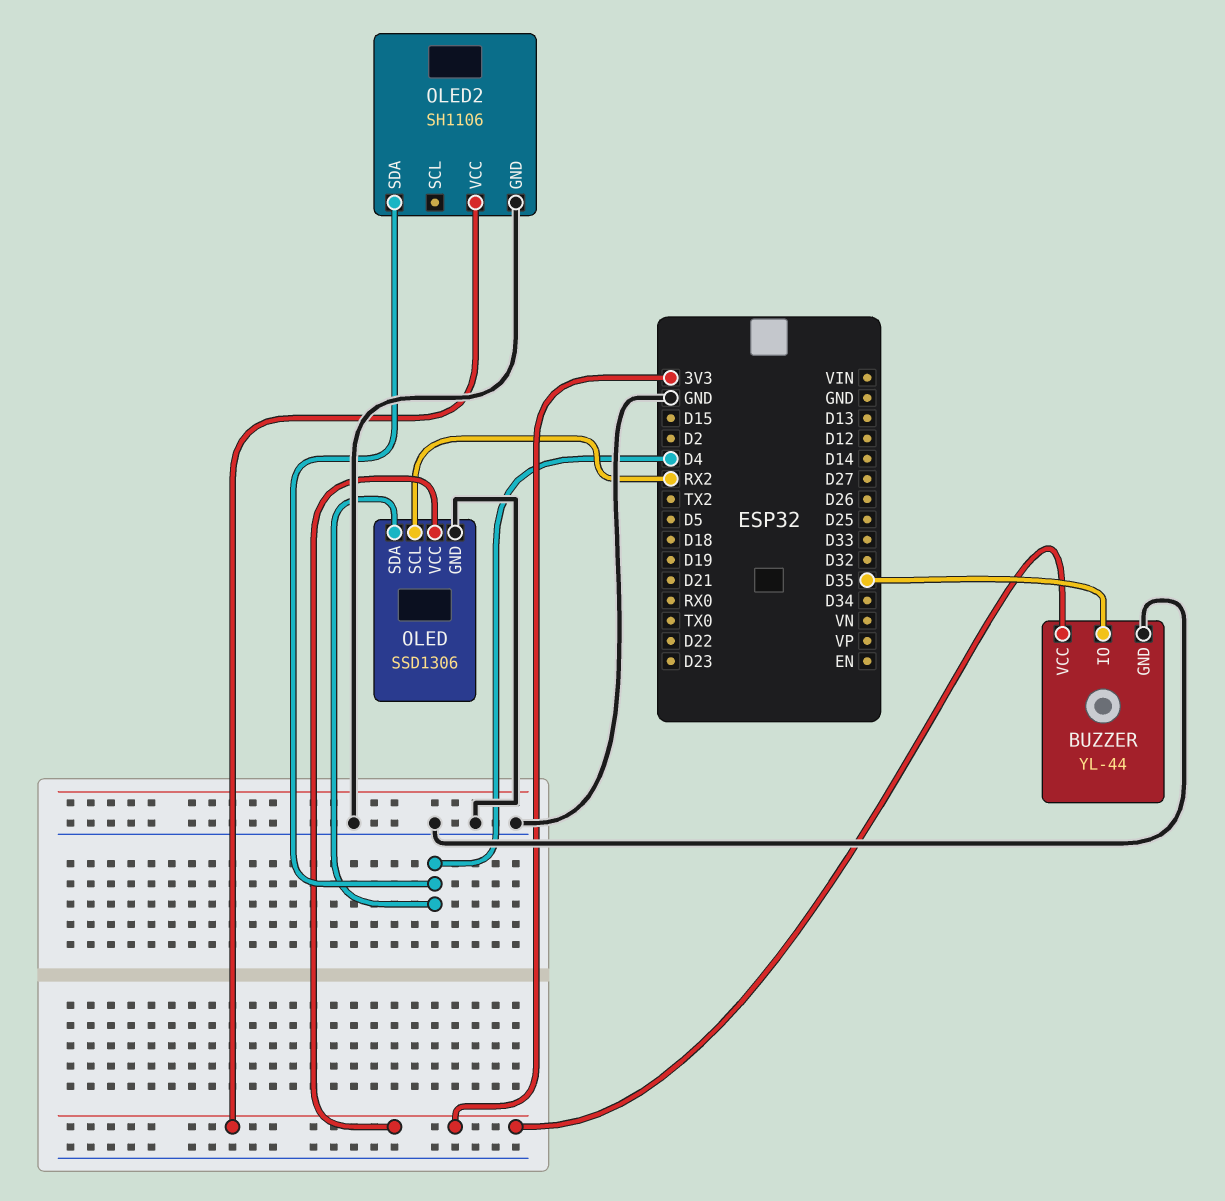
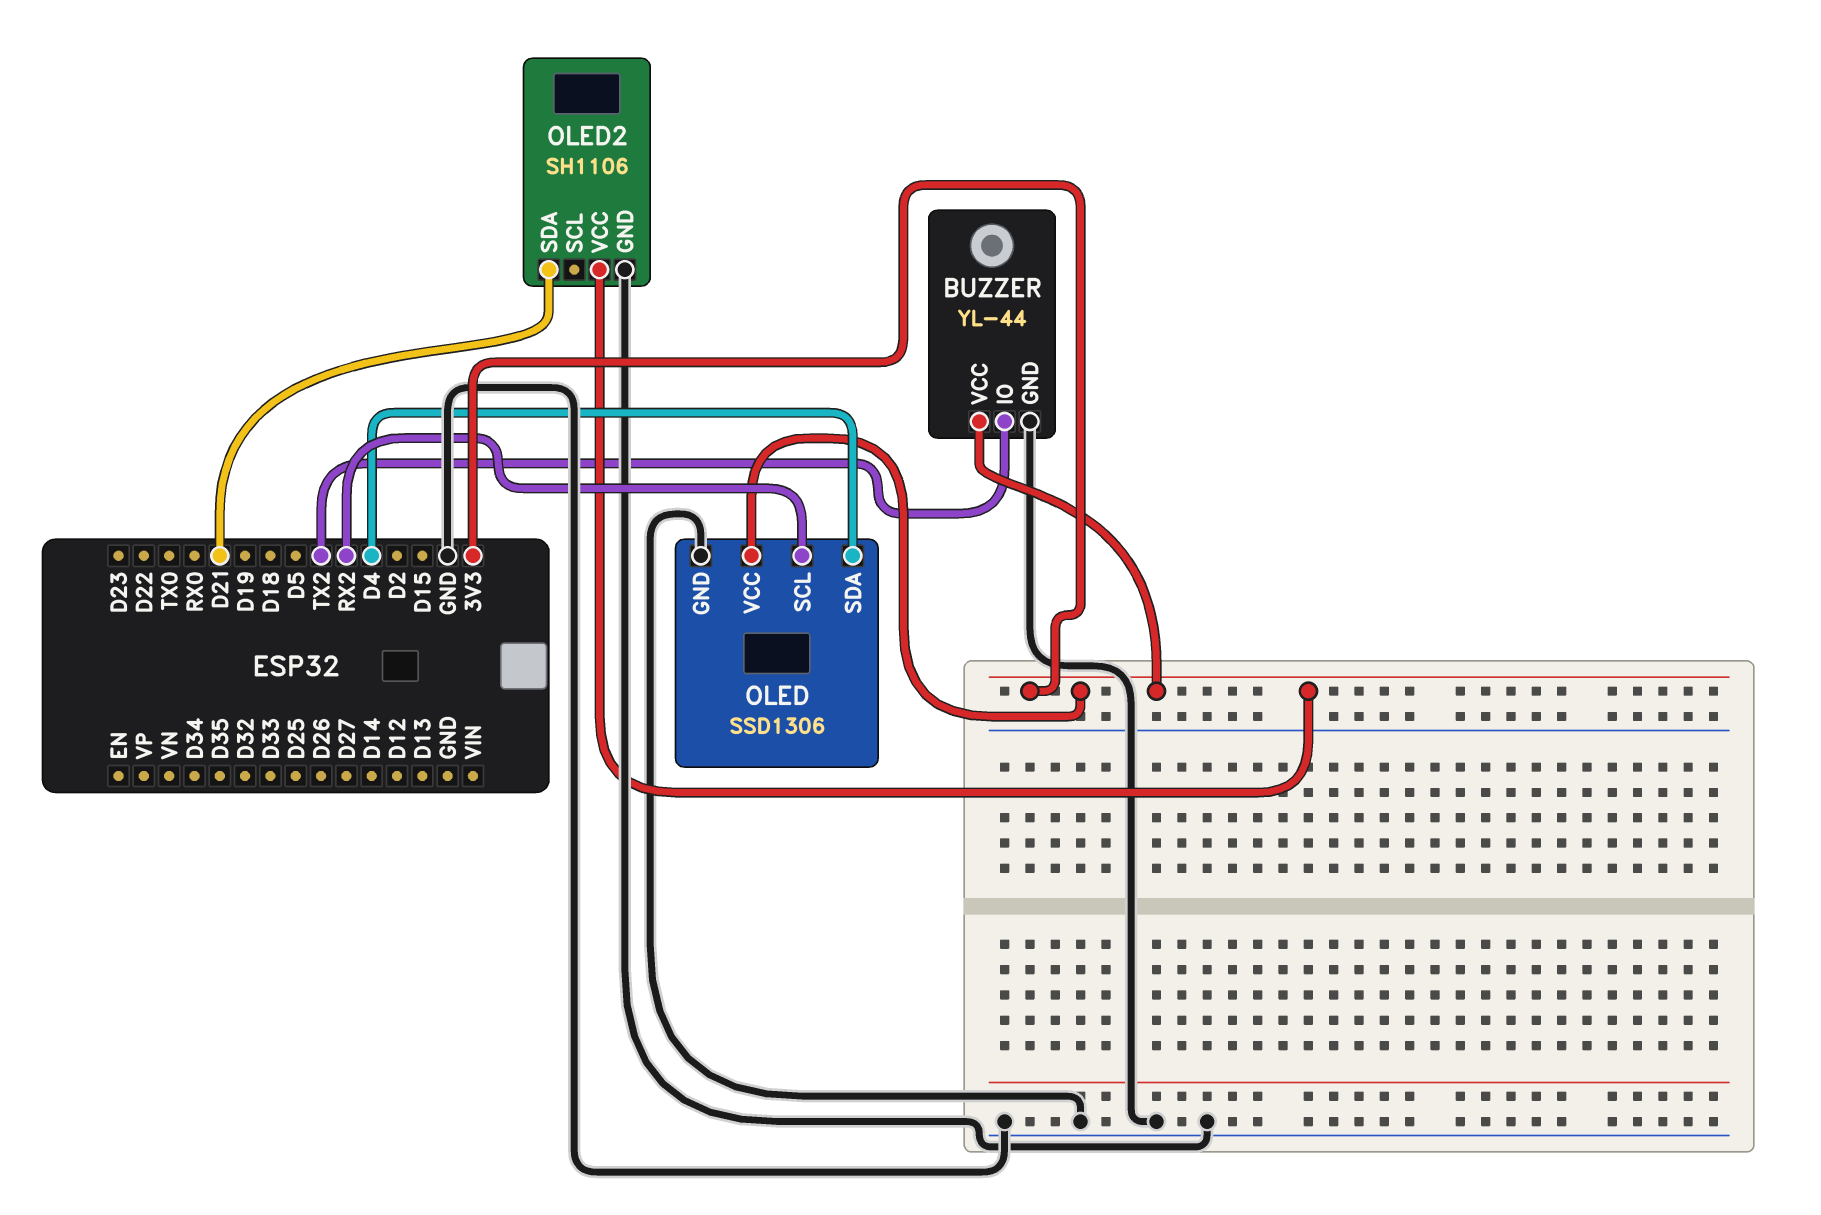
BUZZER pin IO: D35 -> TX2
OLED2 pin SDA: D4 -> D21

